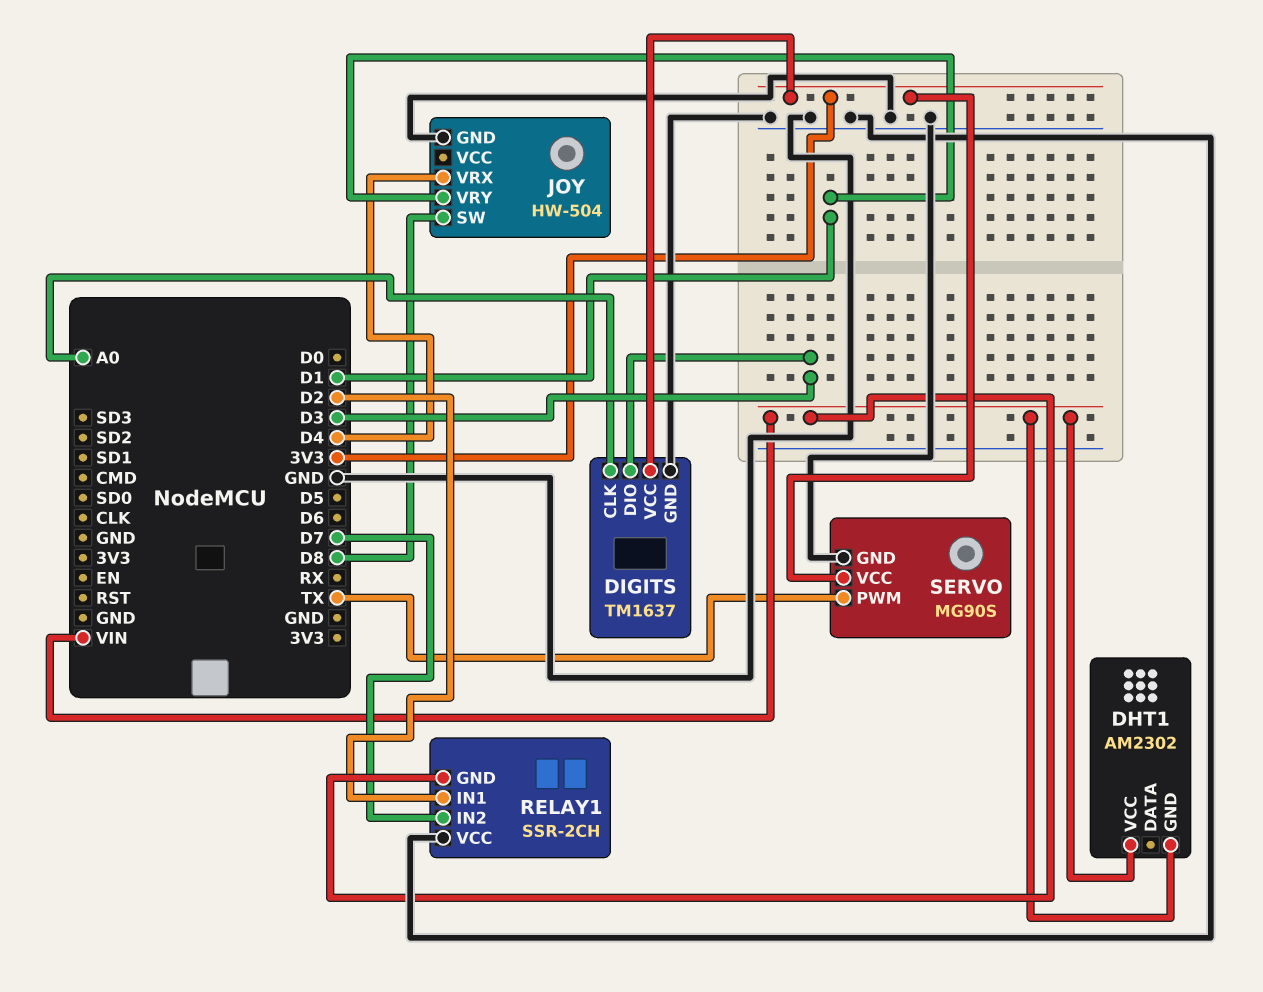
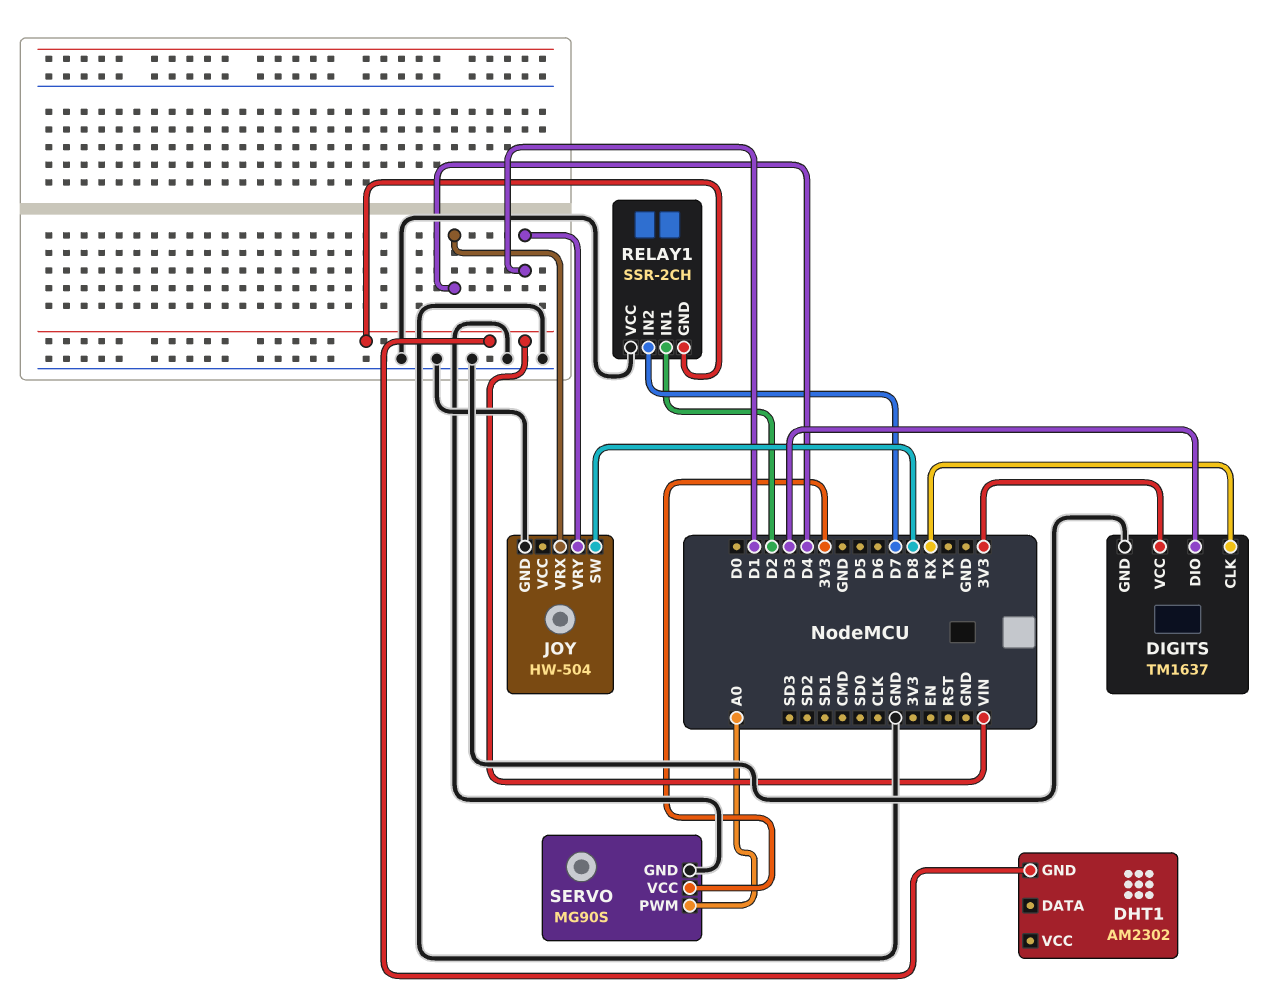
DHT1 pin VCC: VIN -> none
DIGITS pin CLK: A0 -> RX
SERVO pin PWM: TX -> A0

